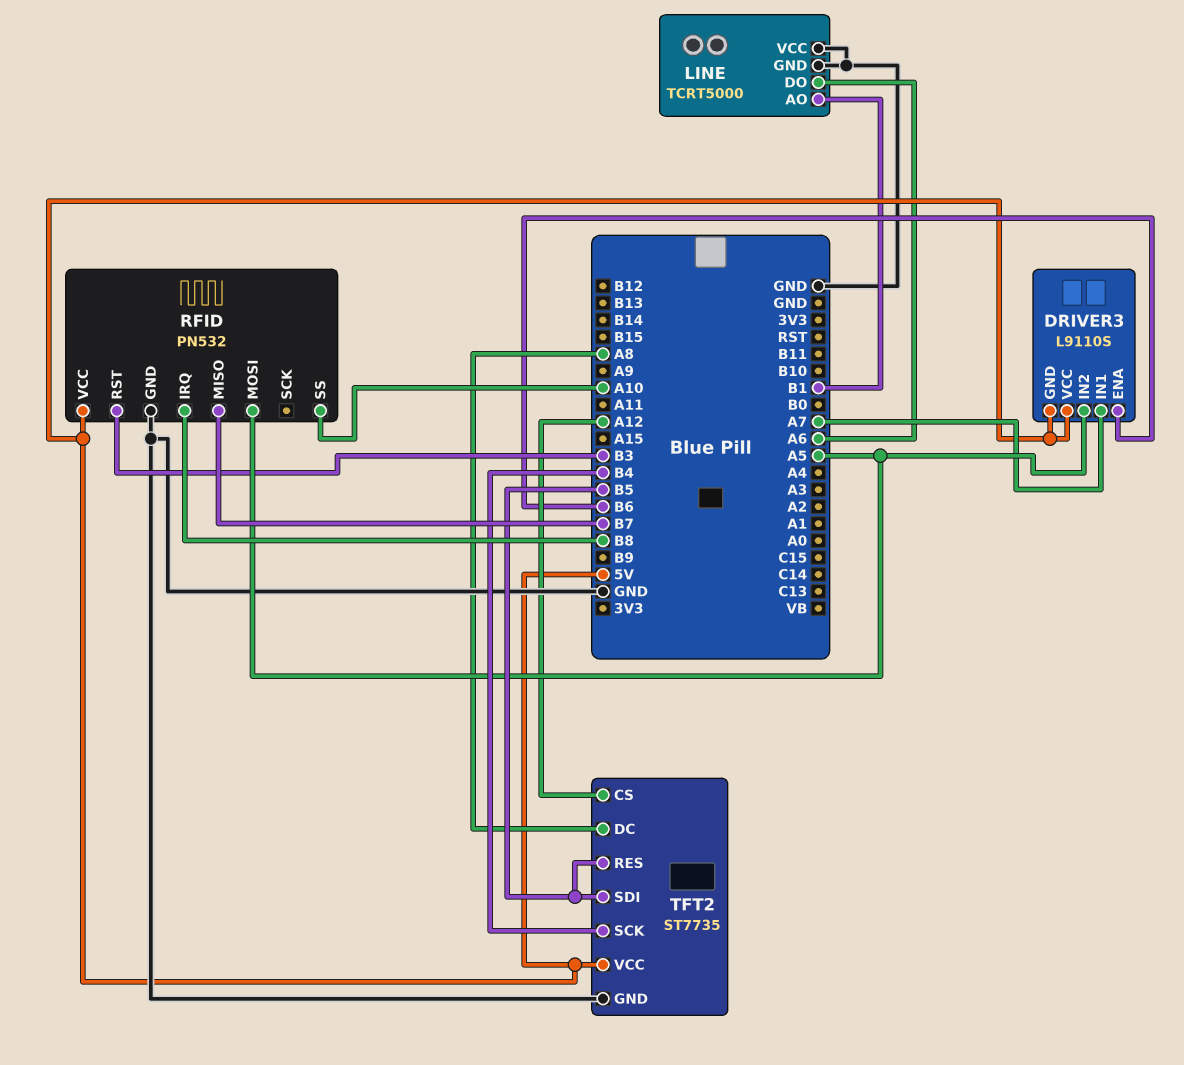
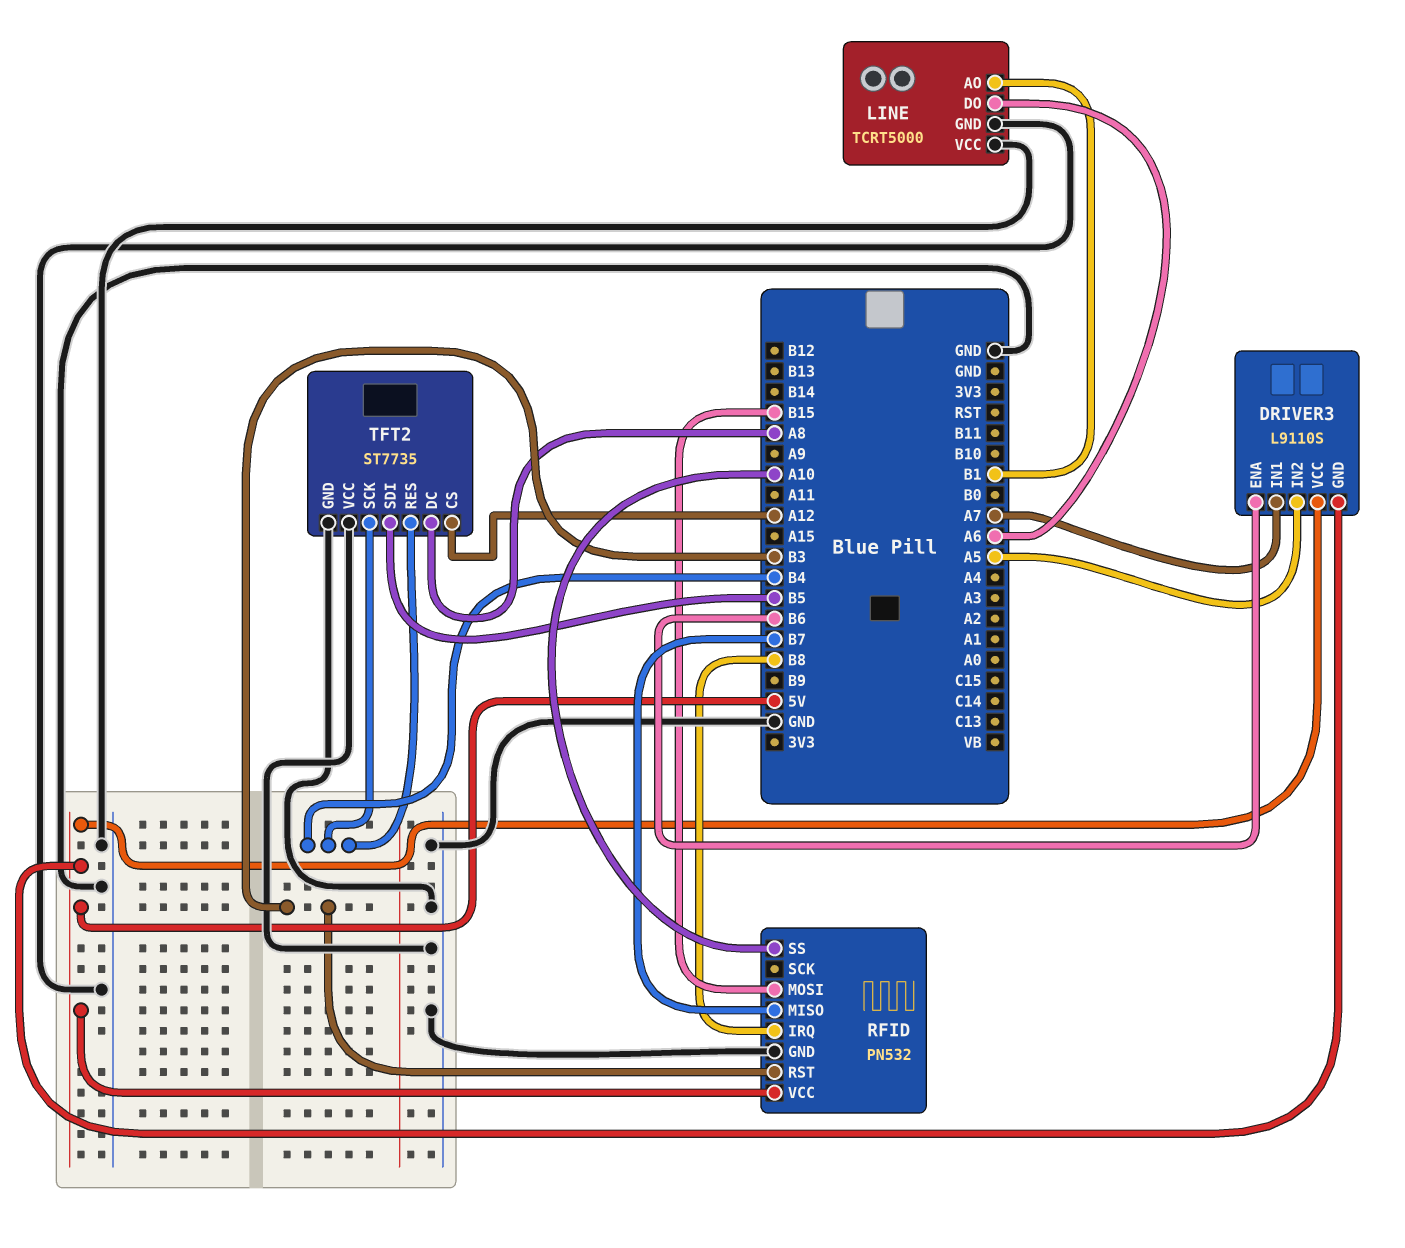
RFID pin MOSI: A5 -> B15
TFT2 pin RES: B5 -> B4
TFT2 pin VCC: 5V -> GND

